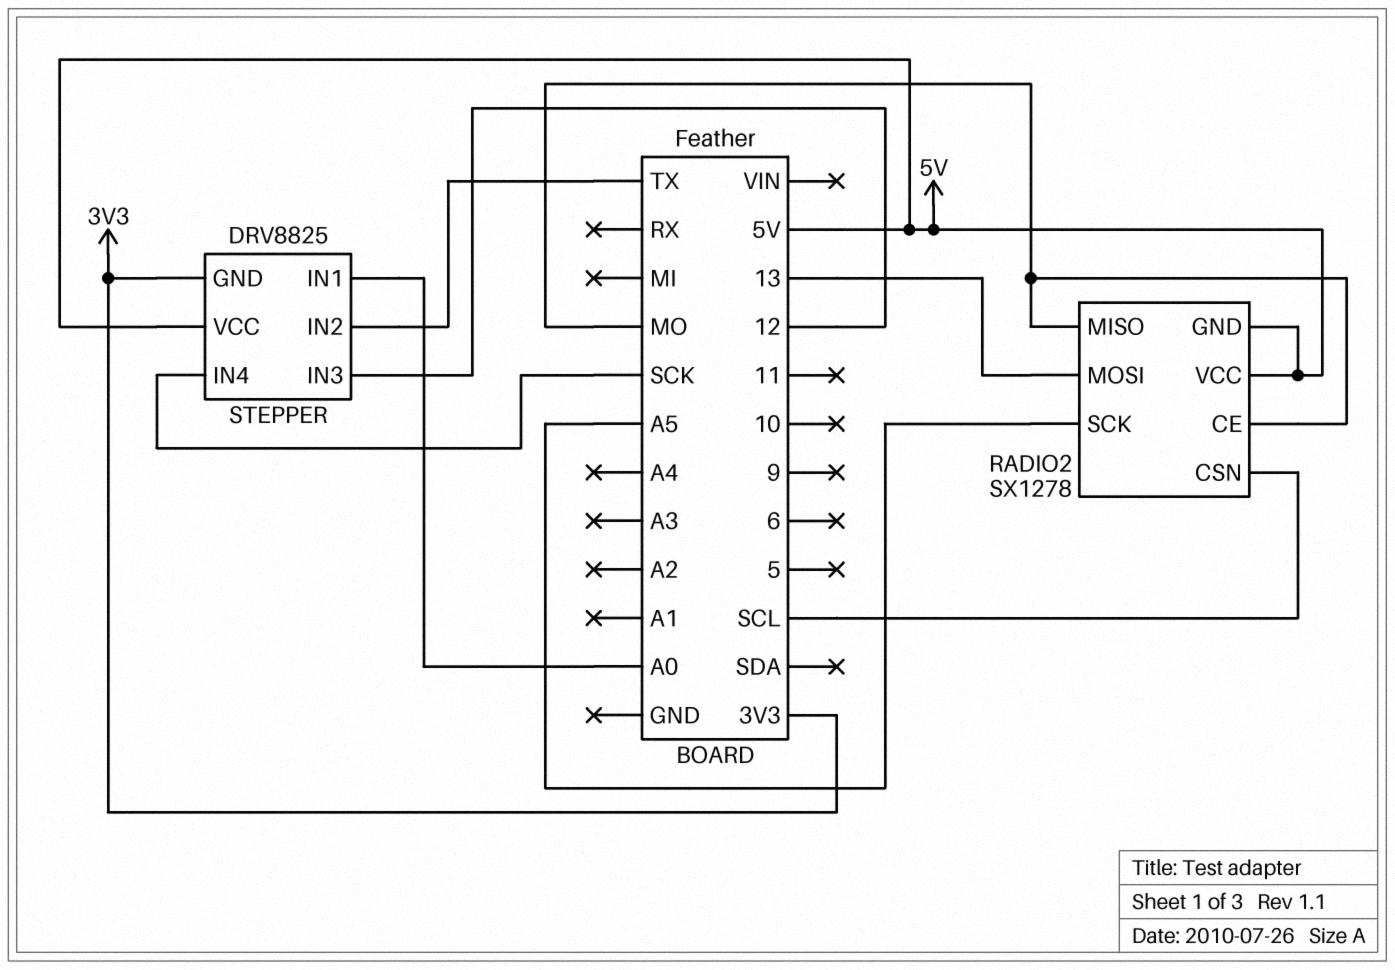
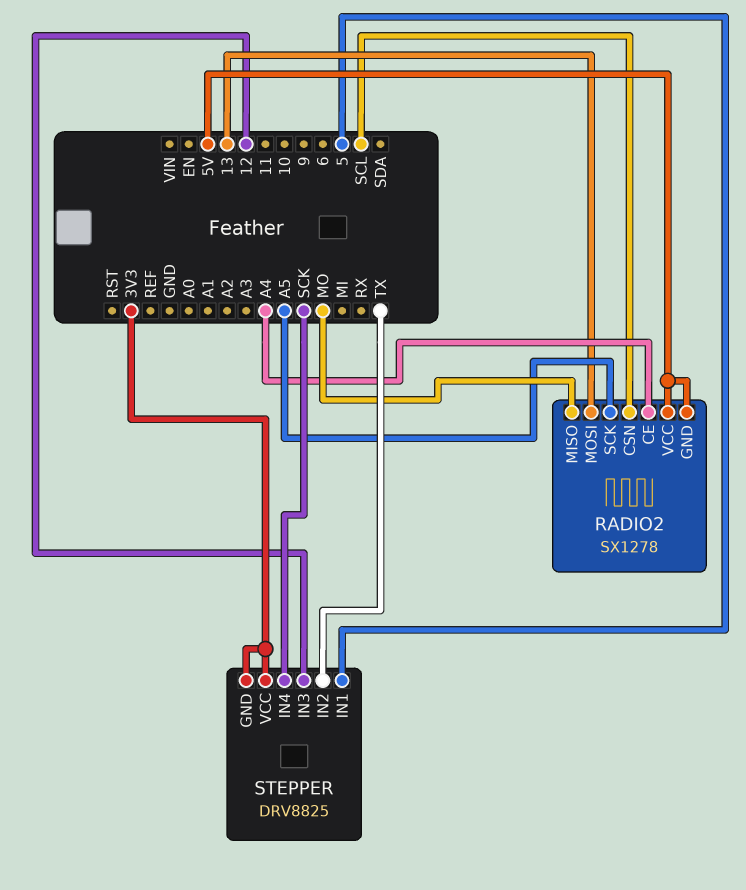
RADIO2 pin CE: MO -> A4
STEPPER pin IN1: A0 -> 5
STEPPER pin VCC: 5V -> 3V3

